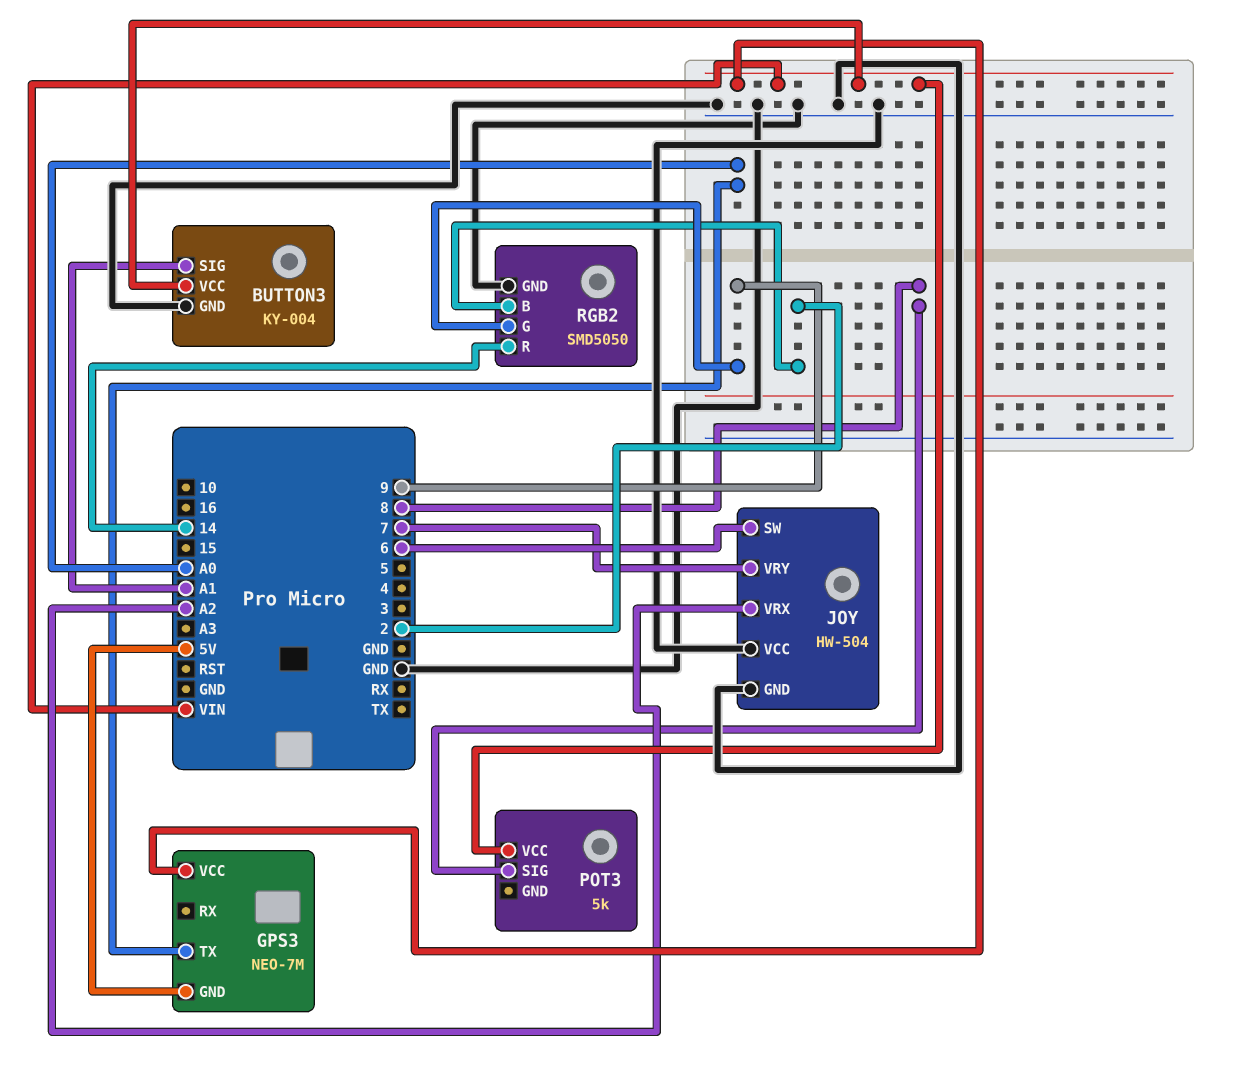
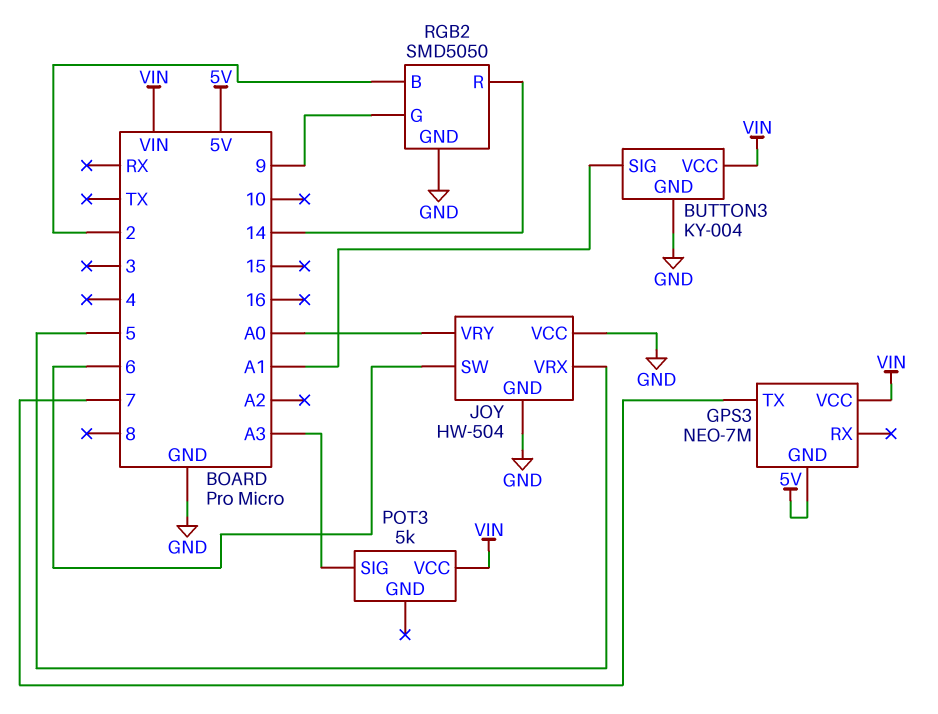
GPS3 pin TX: A0 -> 7
JOY pin VRX: A2 -> 5
JOY pin VRY: 7 -> A0
POT3 pin SIG: 8 -> A3

